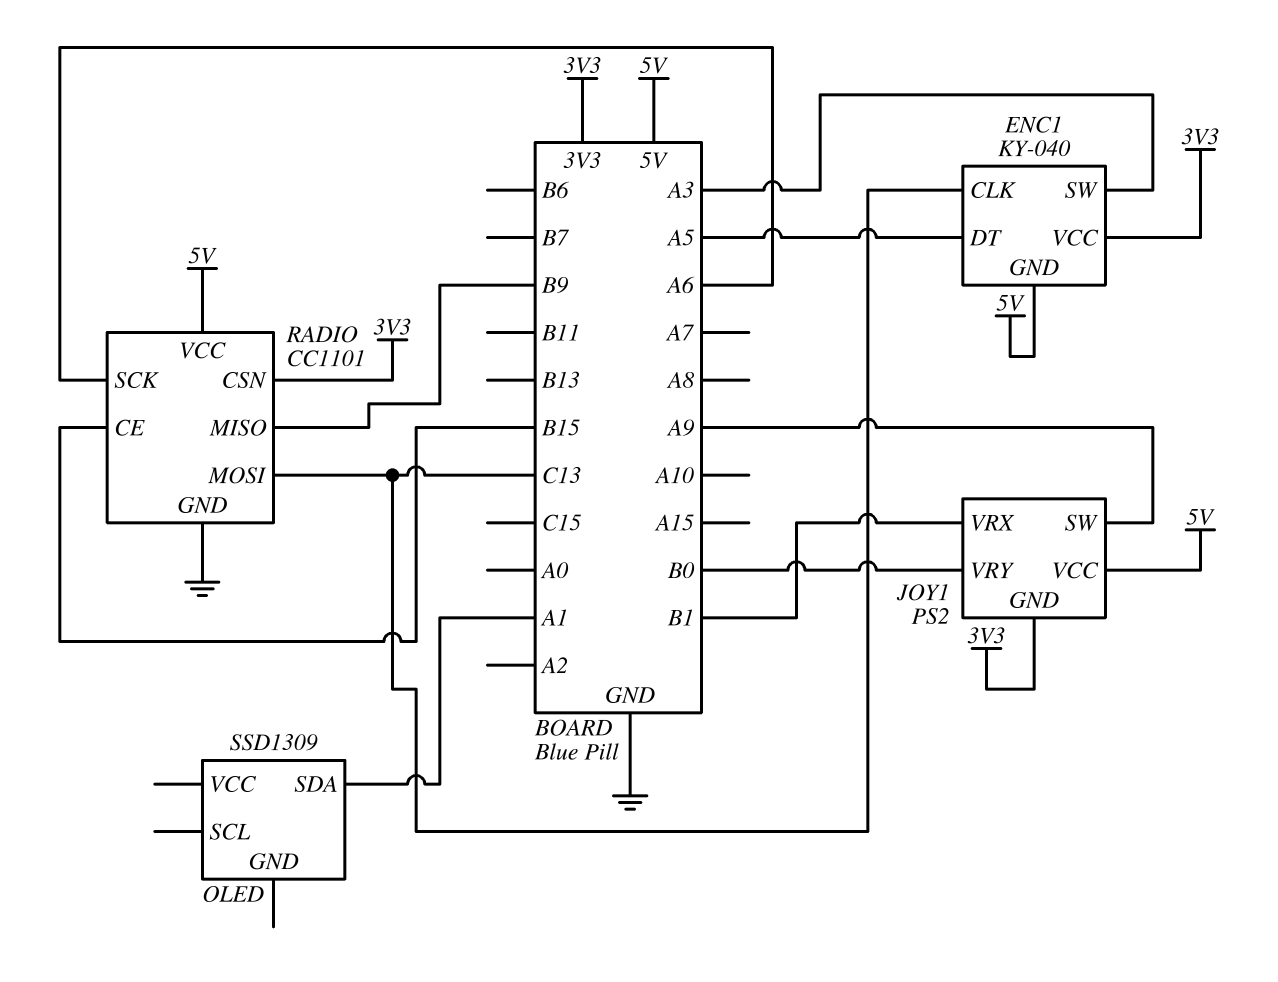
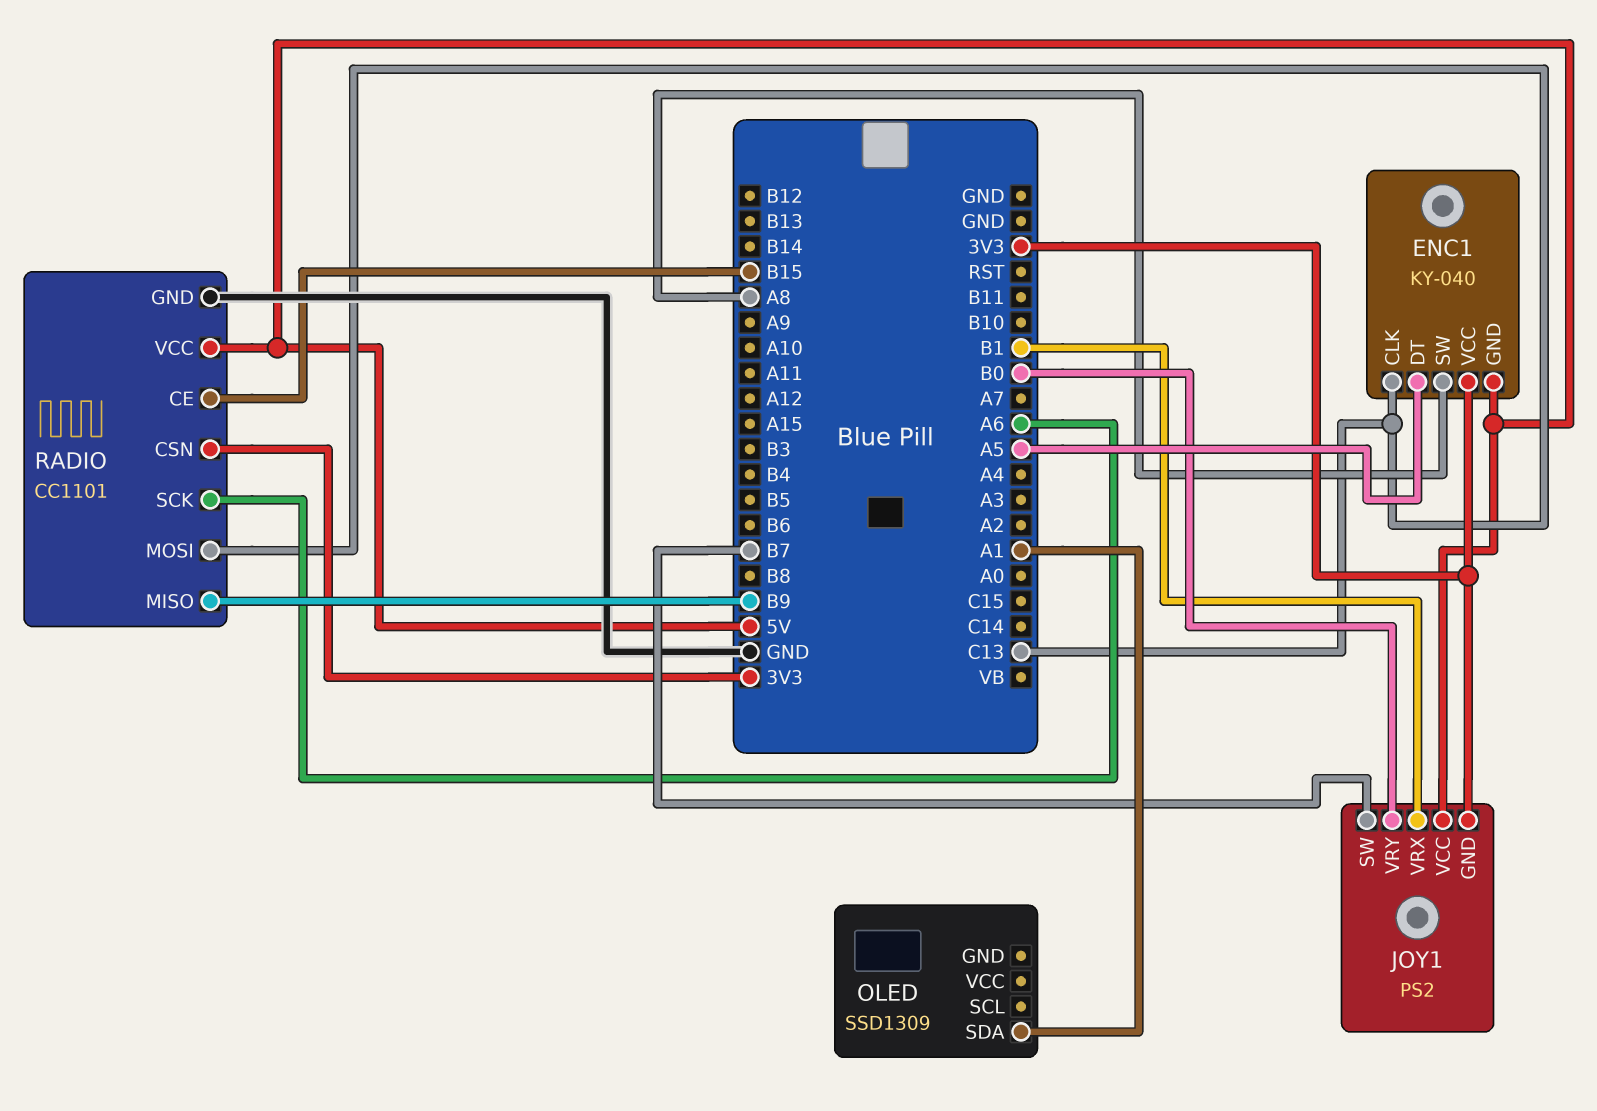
ENC1 pin SW: A3 -> A8
JOY1 pin SW: A9 -> B7

